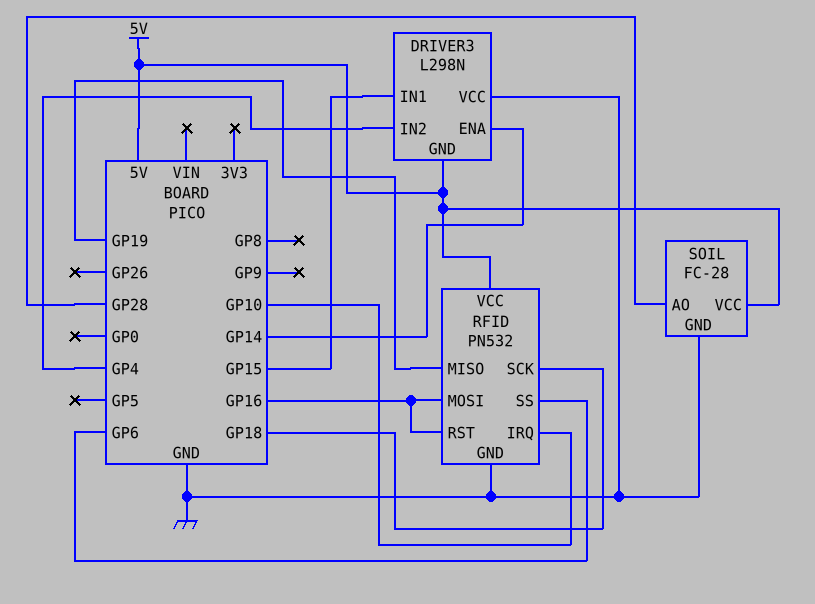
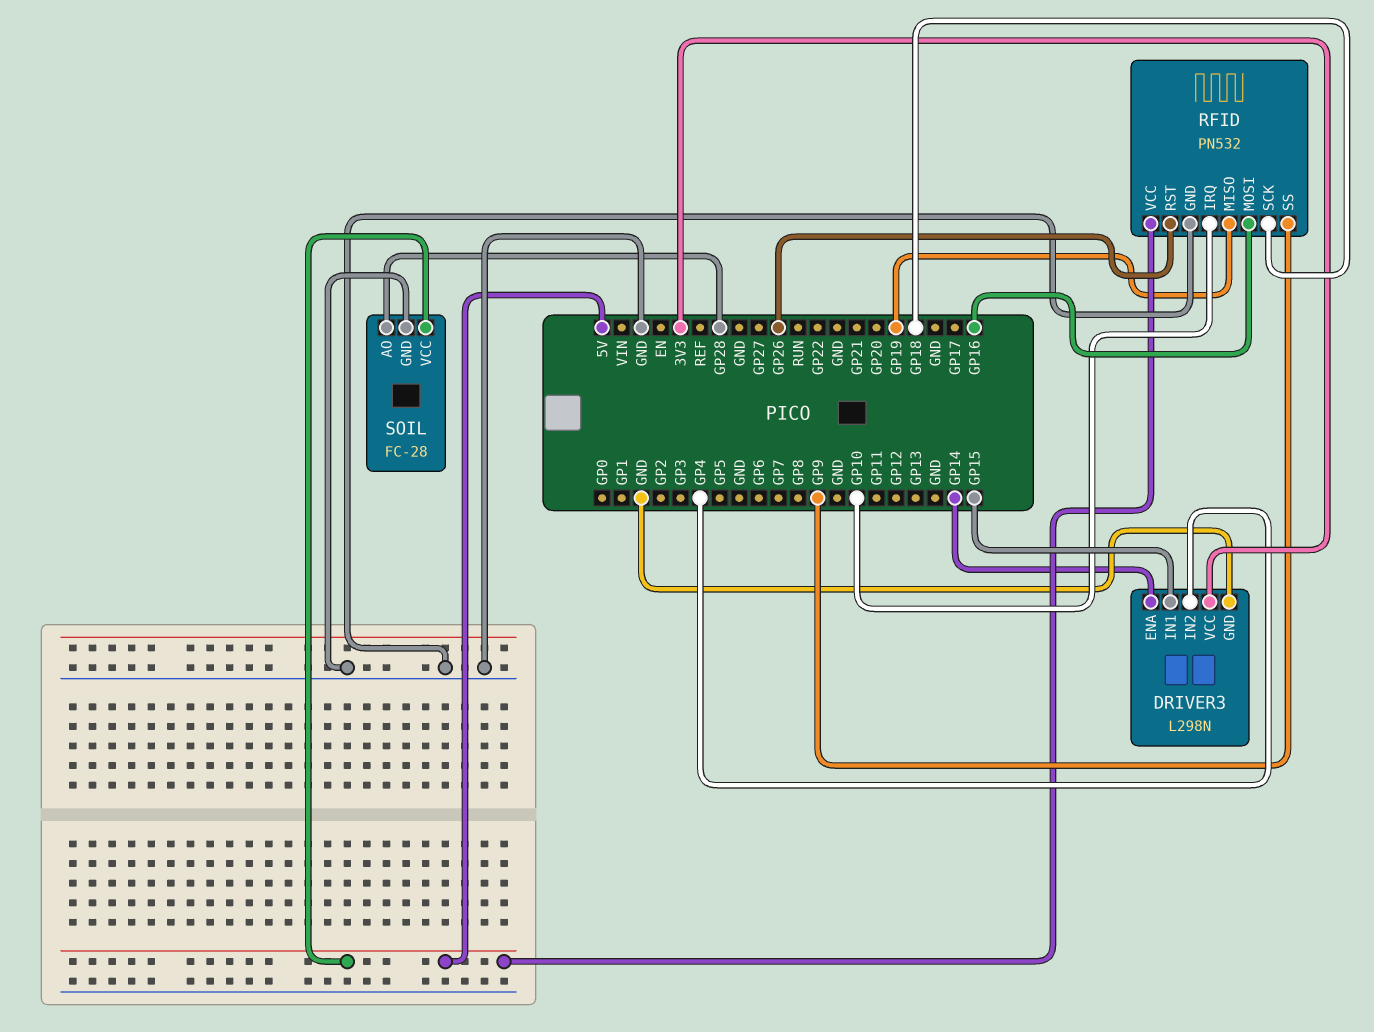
DRIVER3 pin GND: 5V -> GND
DRIVER3 pin VCC: GND -> 3V3
RFID pin RST: GP16 -> GP26
RFID pin SS: GP6 -> GP9

